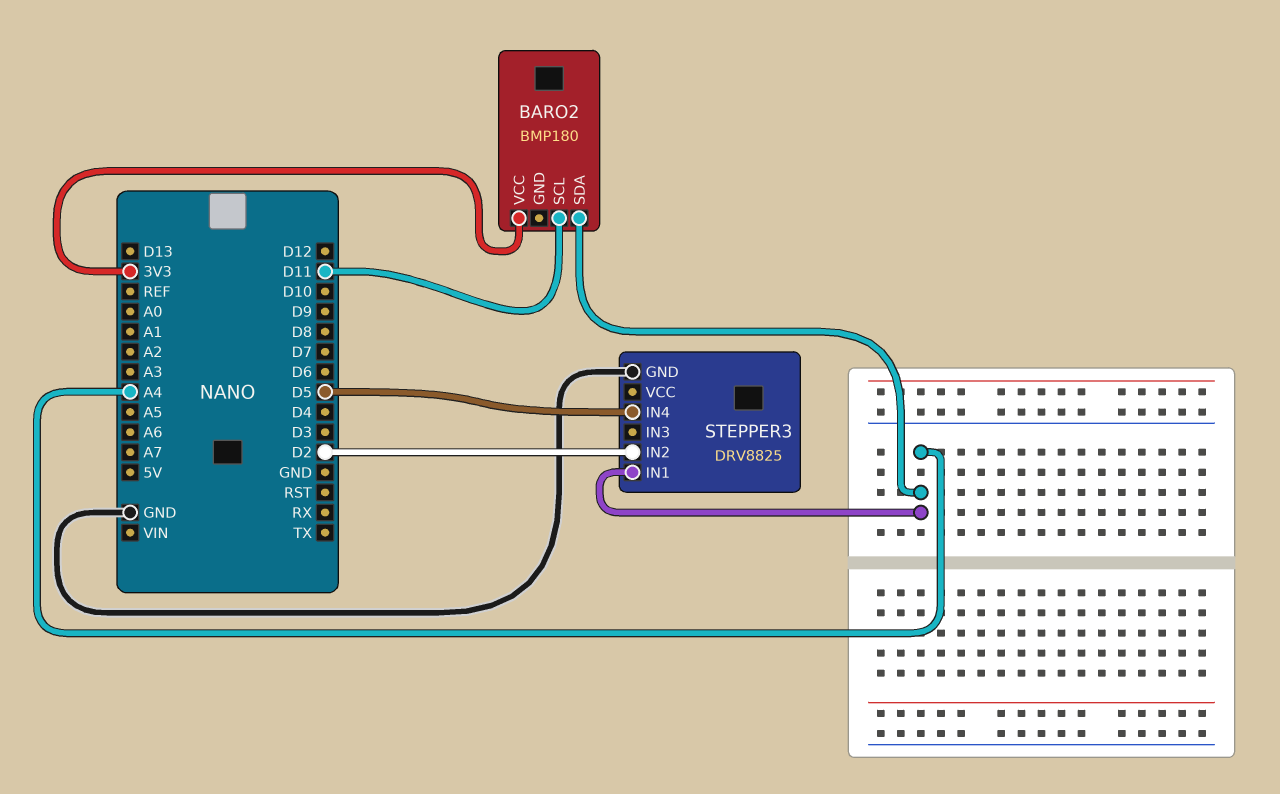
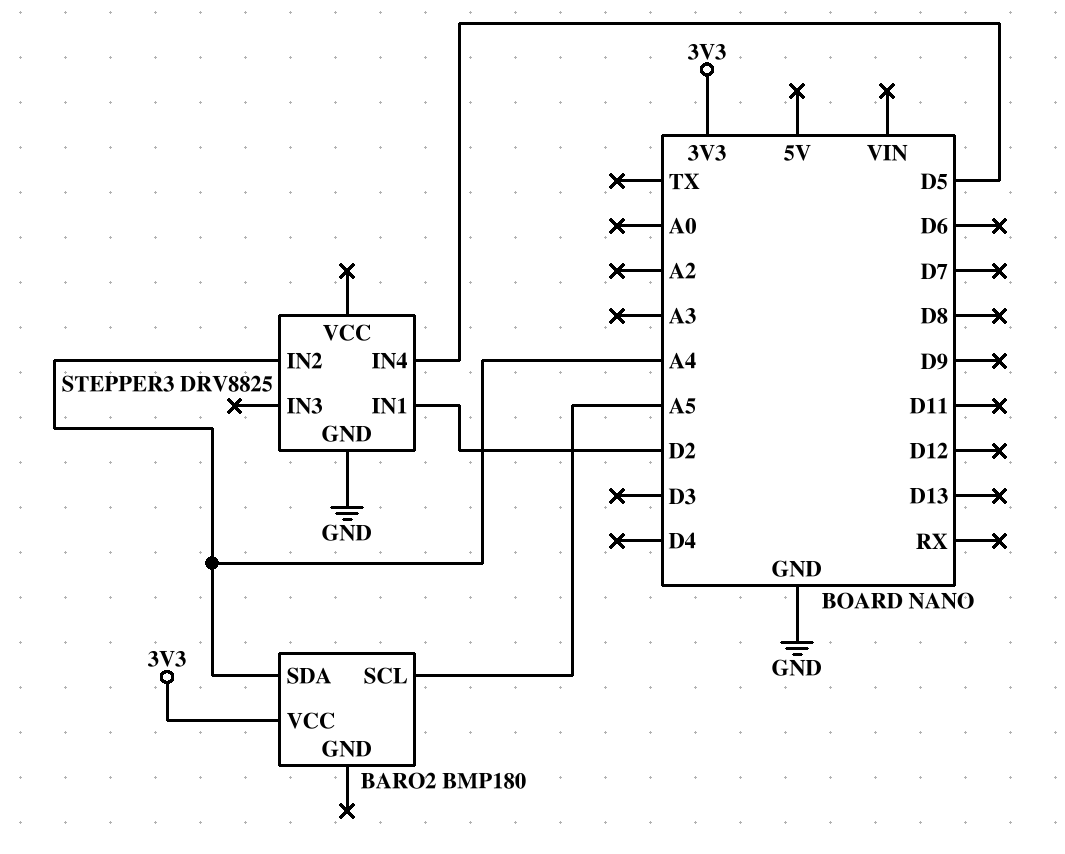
BARO2 pin SCL: D11 -> A5
STEPPER3 pin IN1: A4 -> D2
STEPPER3 pin IN2: D2 -> A4

